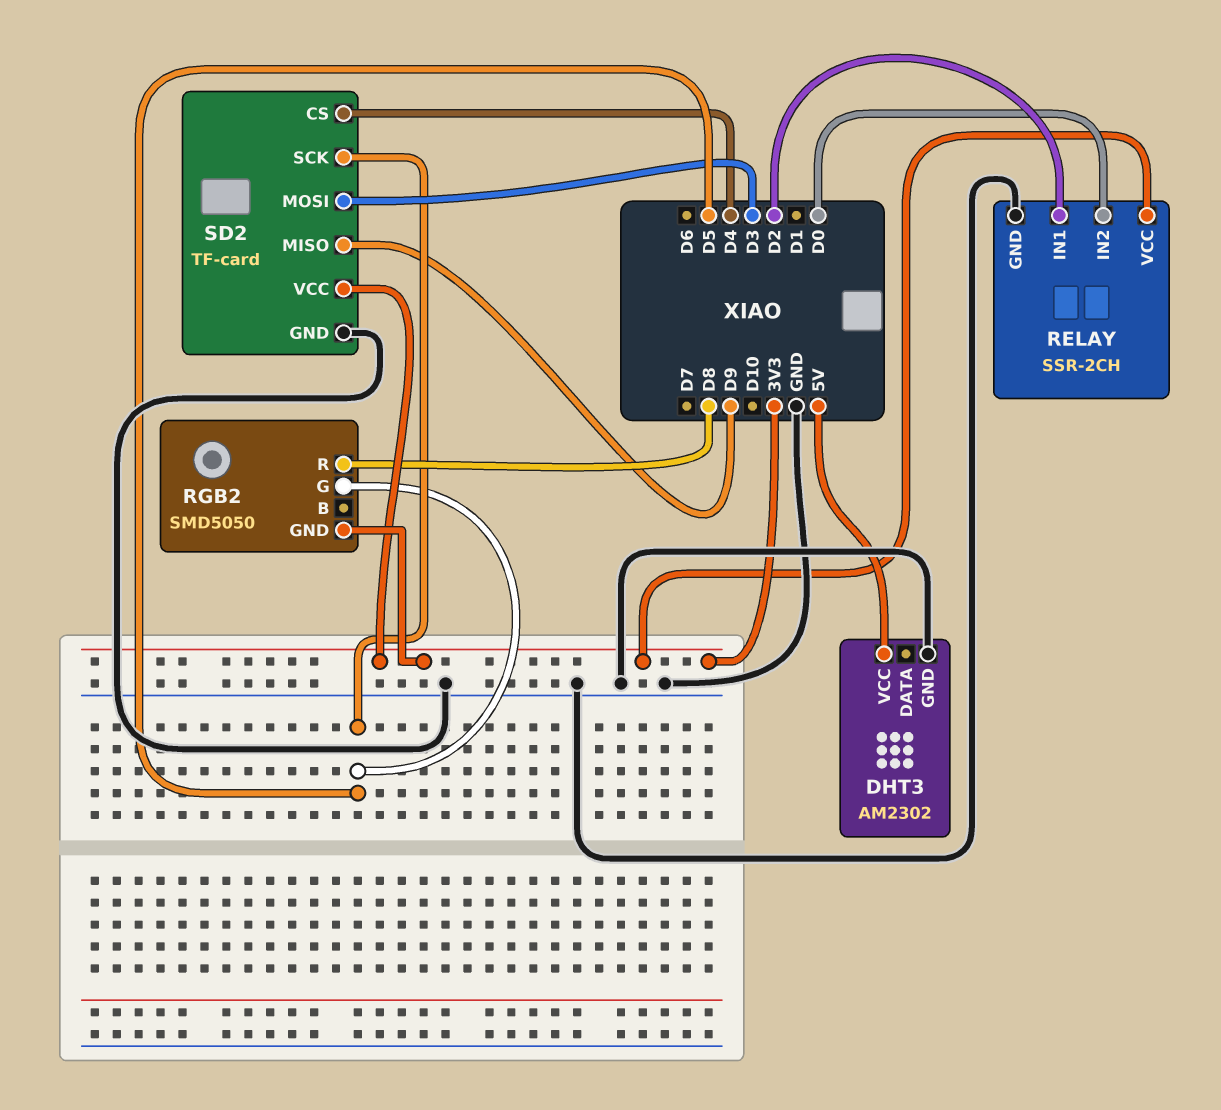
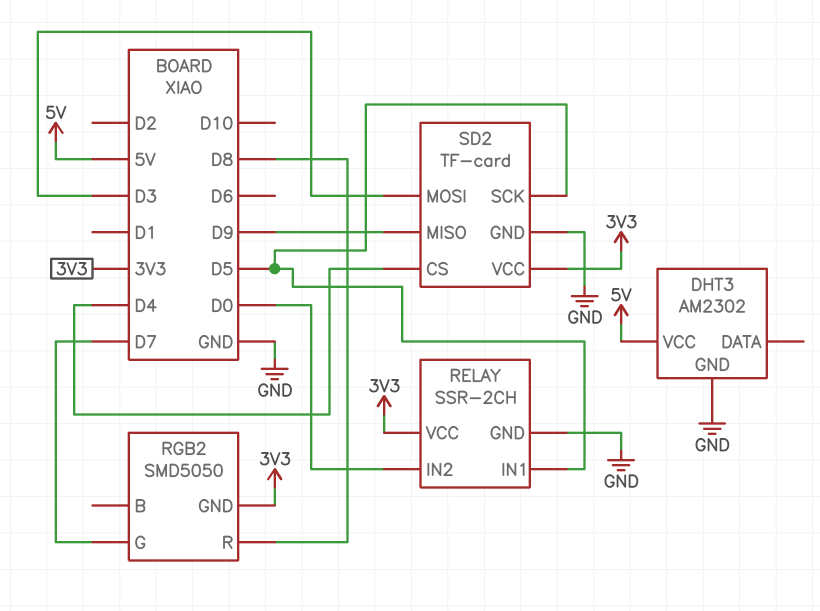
RELAY pin IN1: D2 -> D5
RGB2 pin G: D5 -> D7

